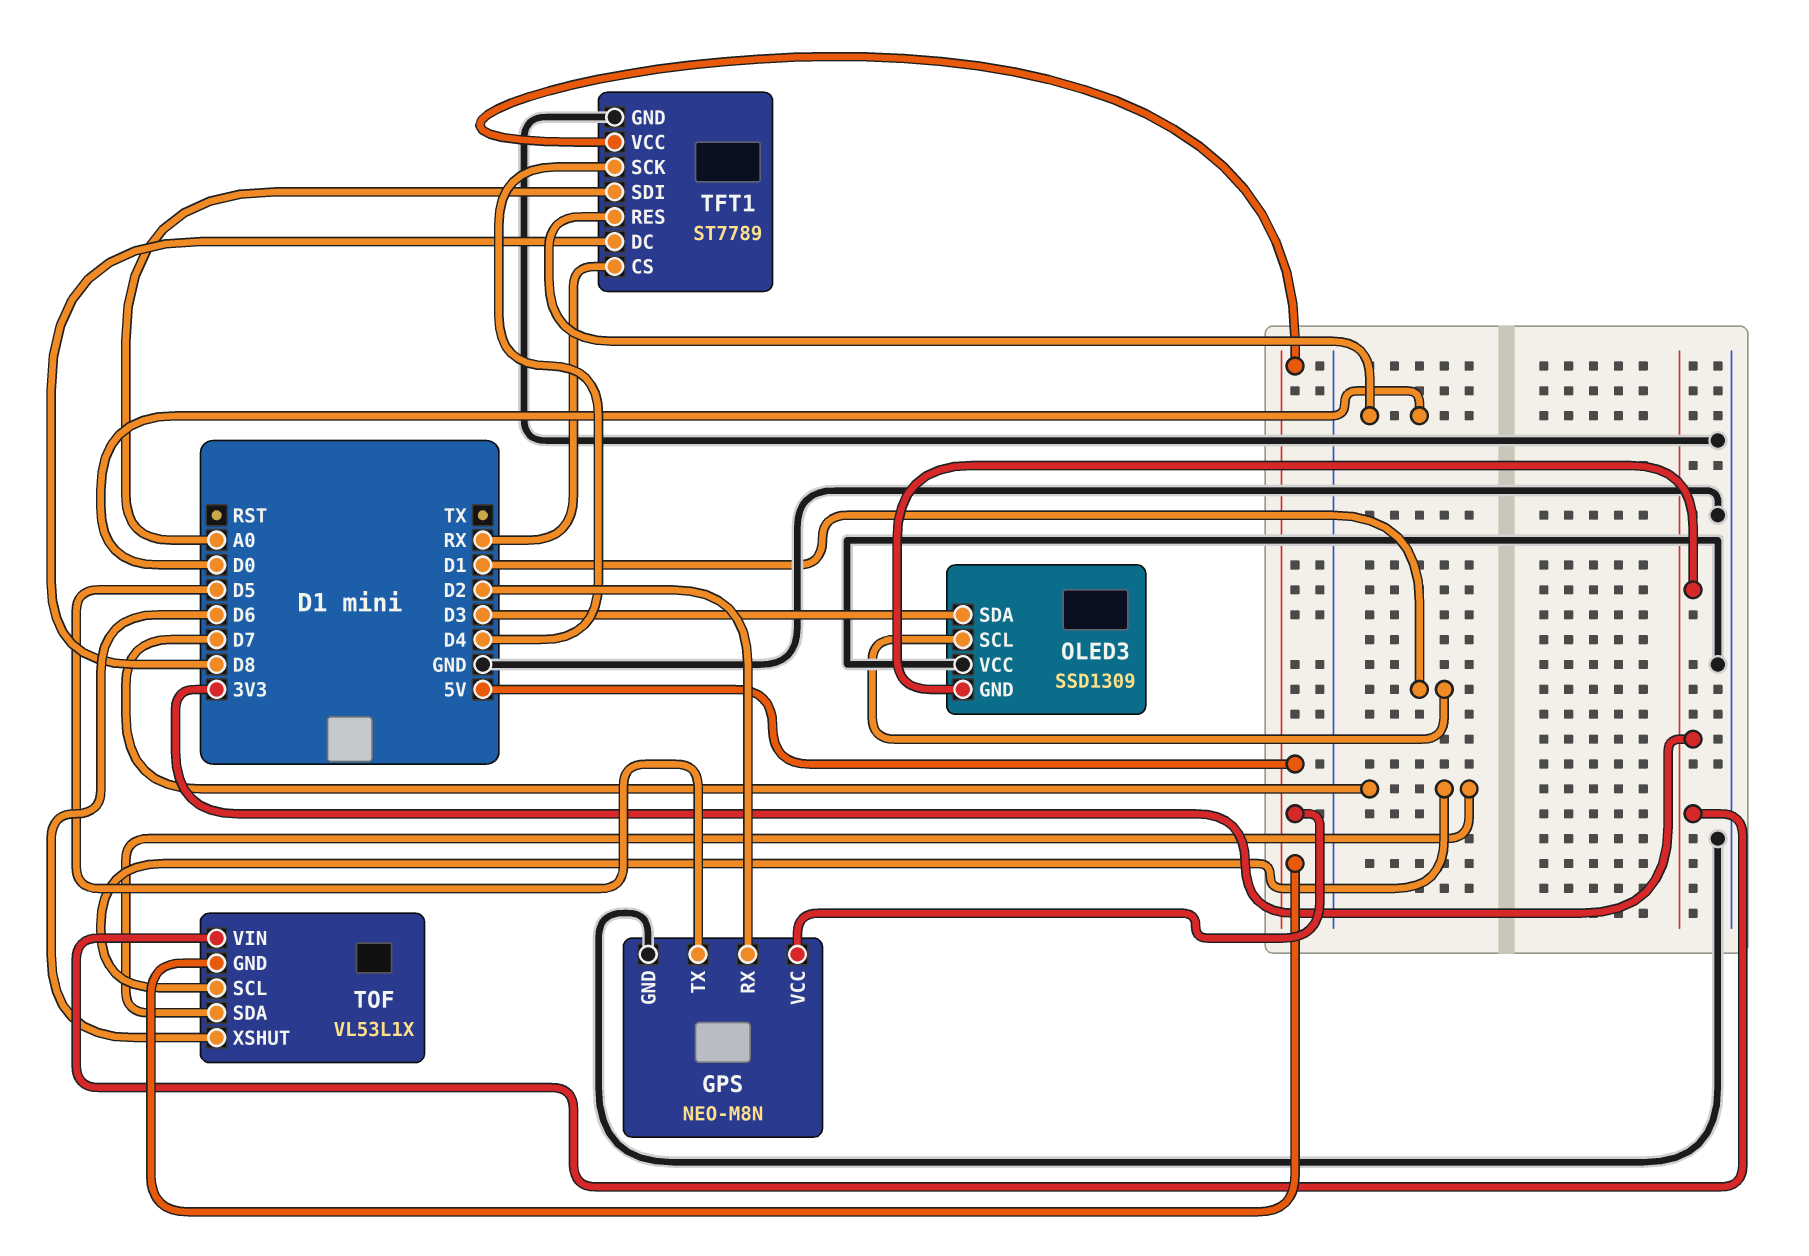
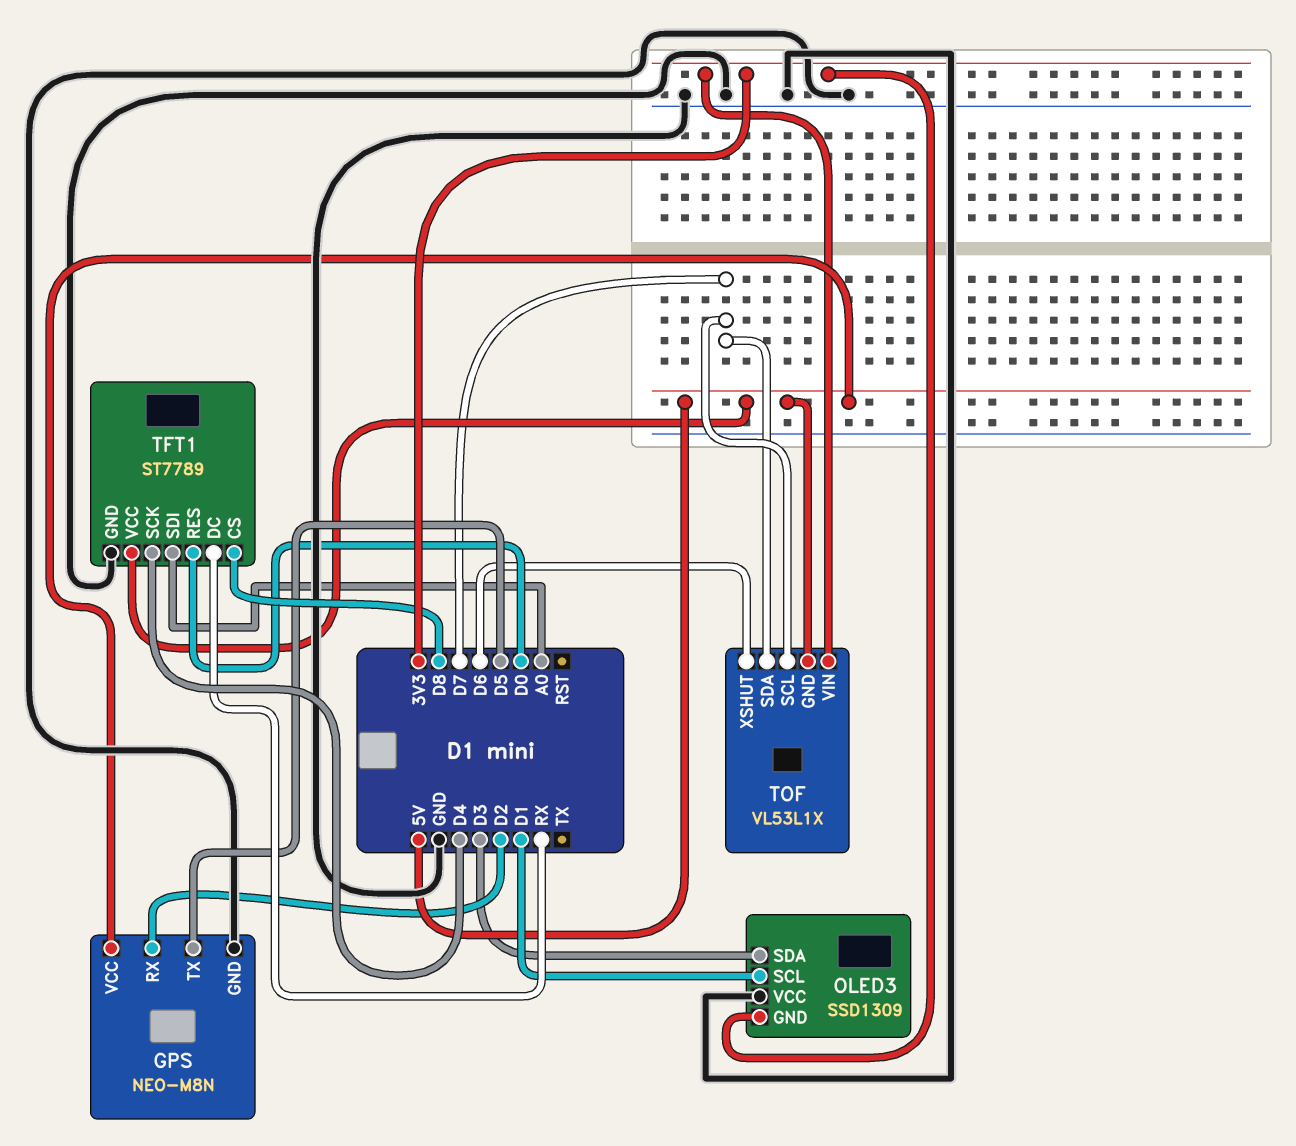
TFT1 pin CS: RX -> D8
TFT1 pin DC: D8 -> RX

